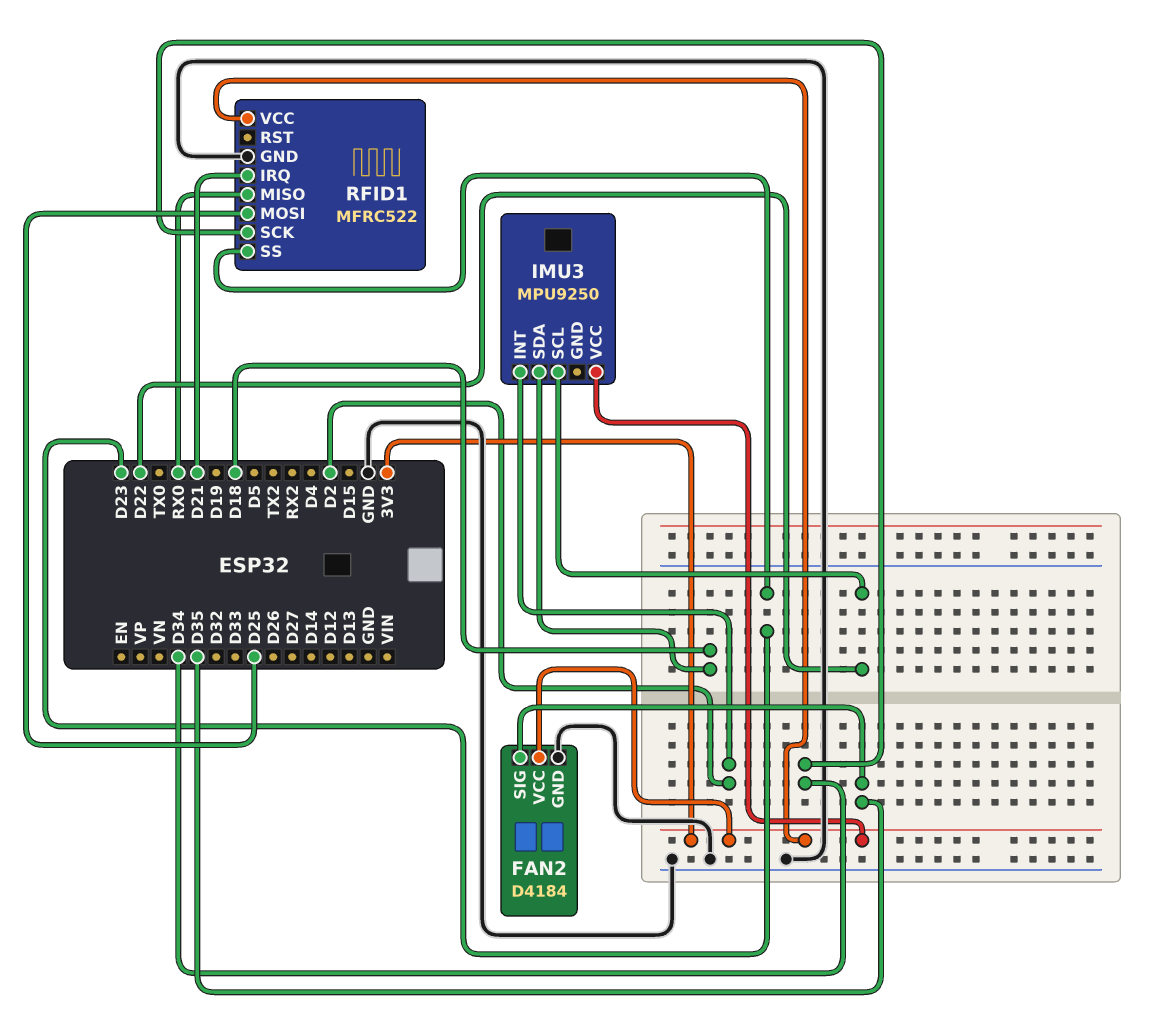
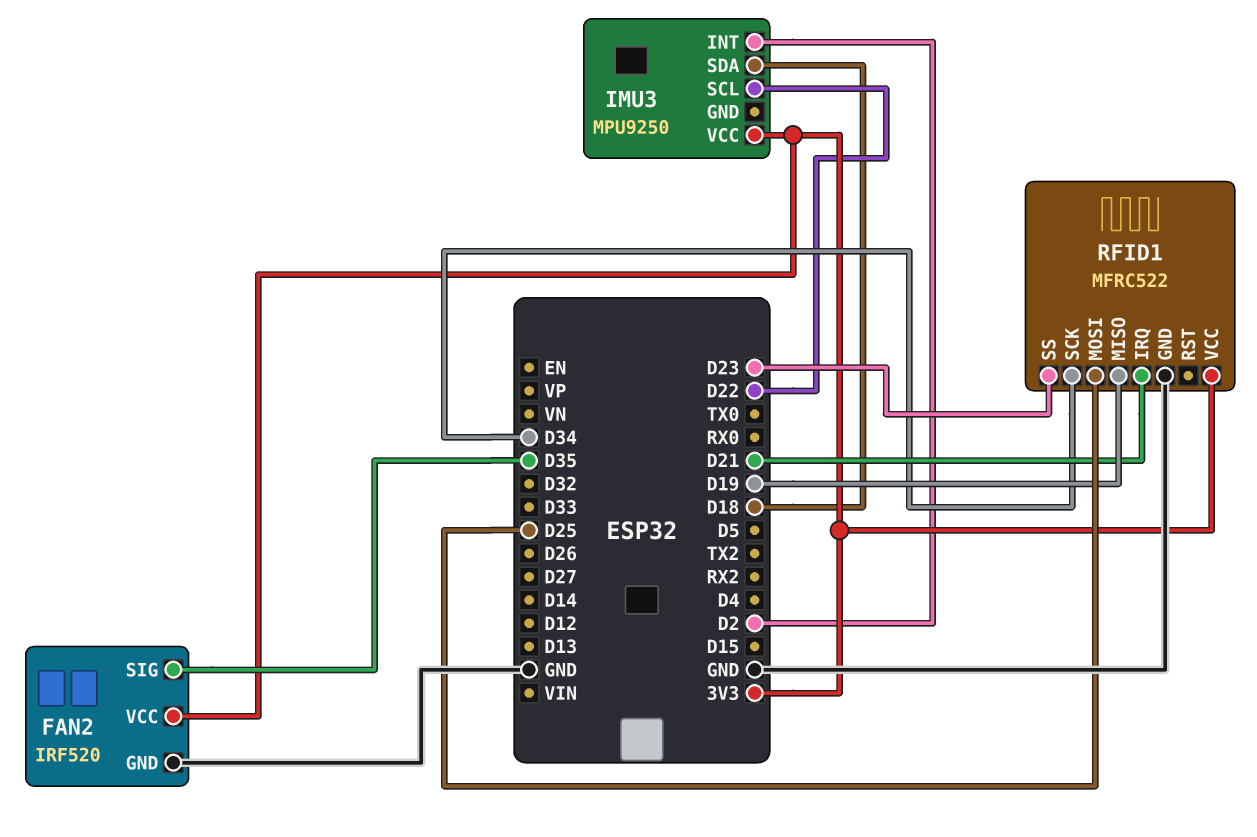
FAN2: D4184 -> IRF520
RFID1 pin MISO: RX0 -> D19

